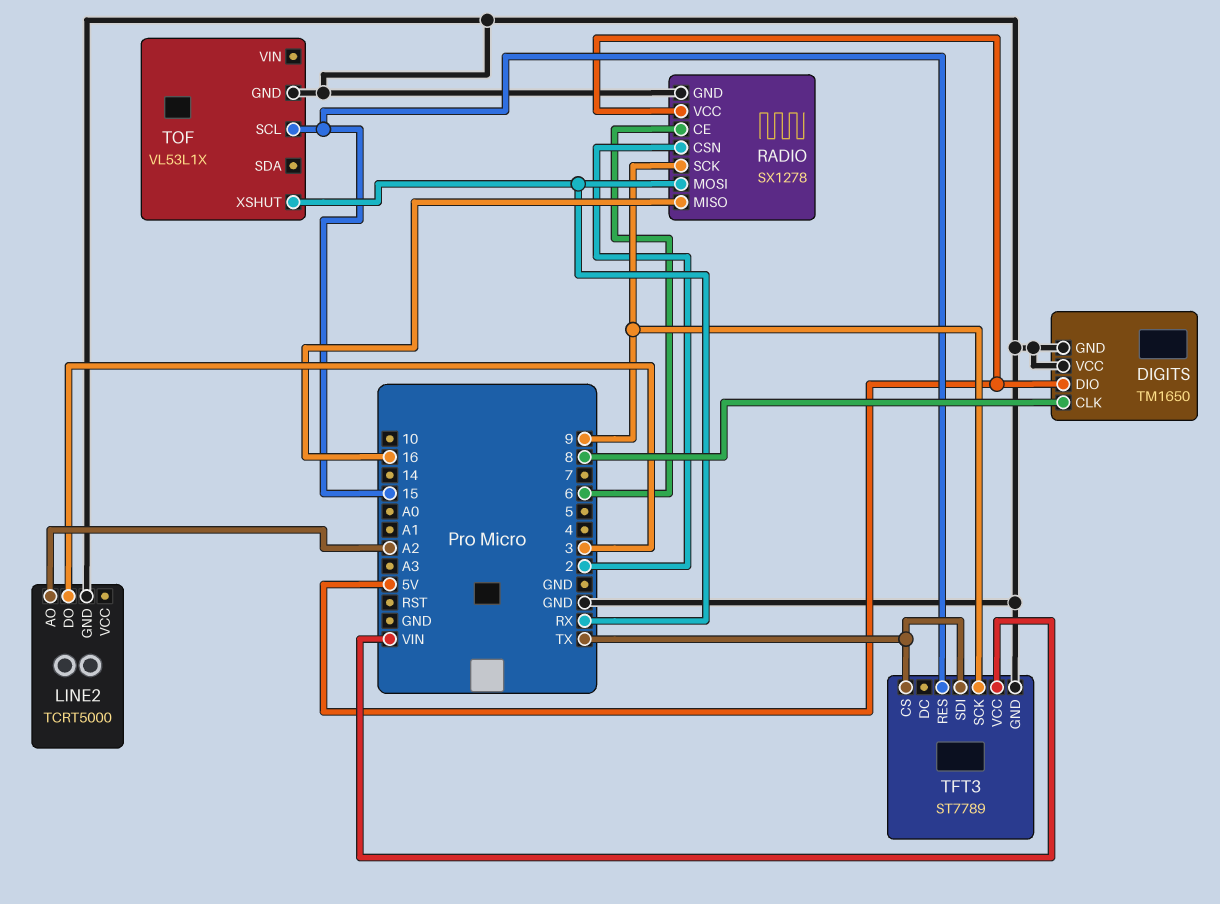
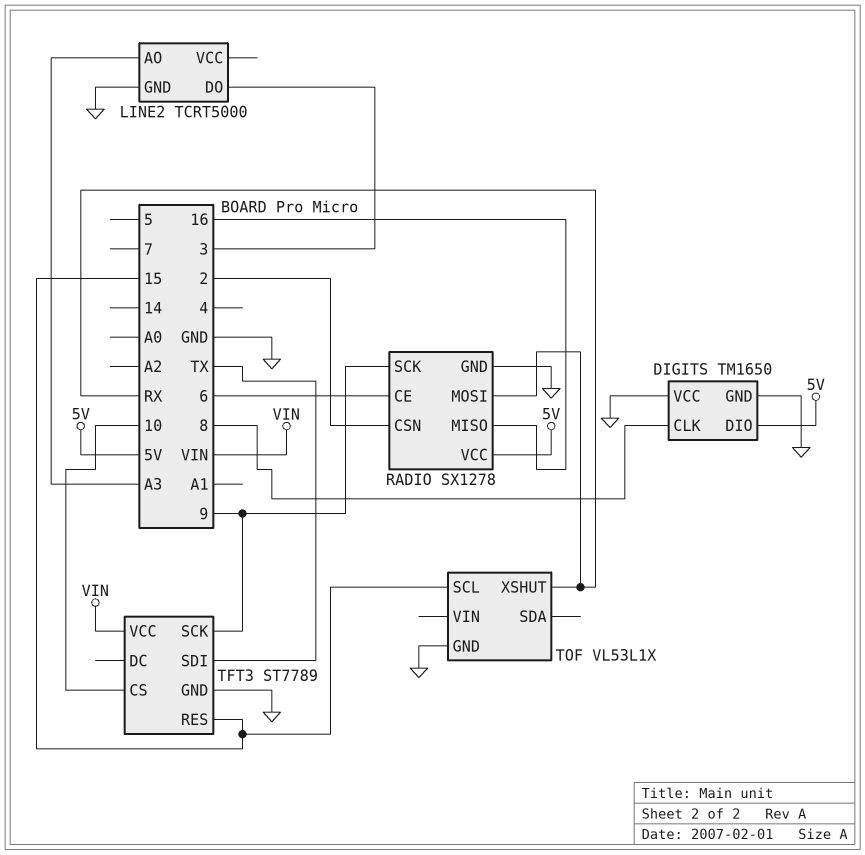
LINE2 pin AO: A2 -> A3
TFT3 pin CS: TX -> 10

